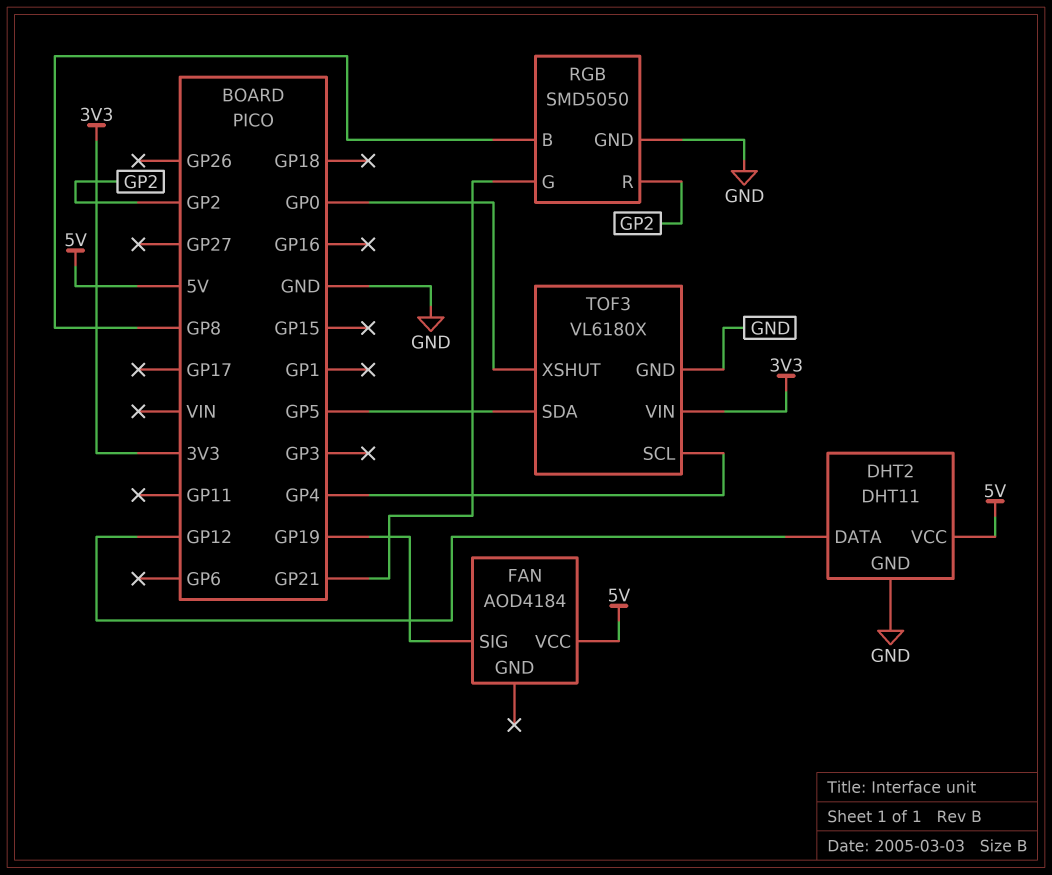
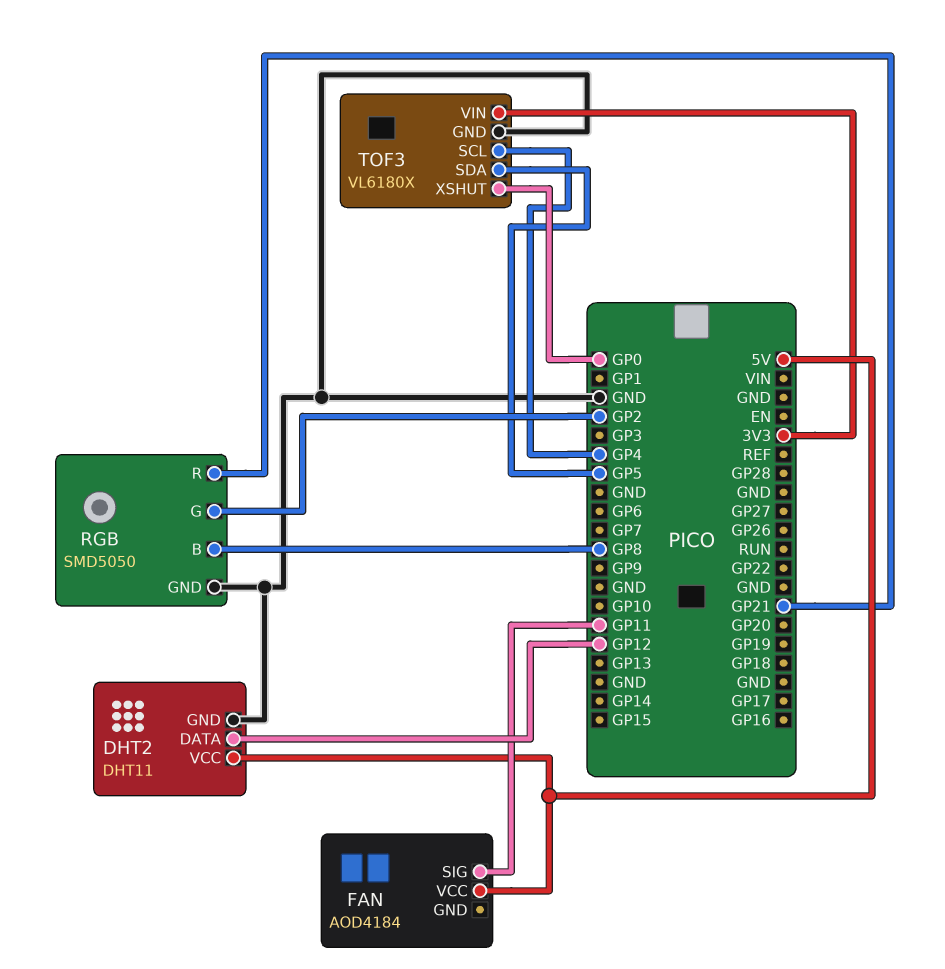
FAN pin SIG: GP19 -> GP11
RGB pin G: GP21 -> GP2
RGB pin R: GP2 -> GP21

